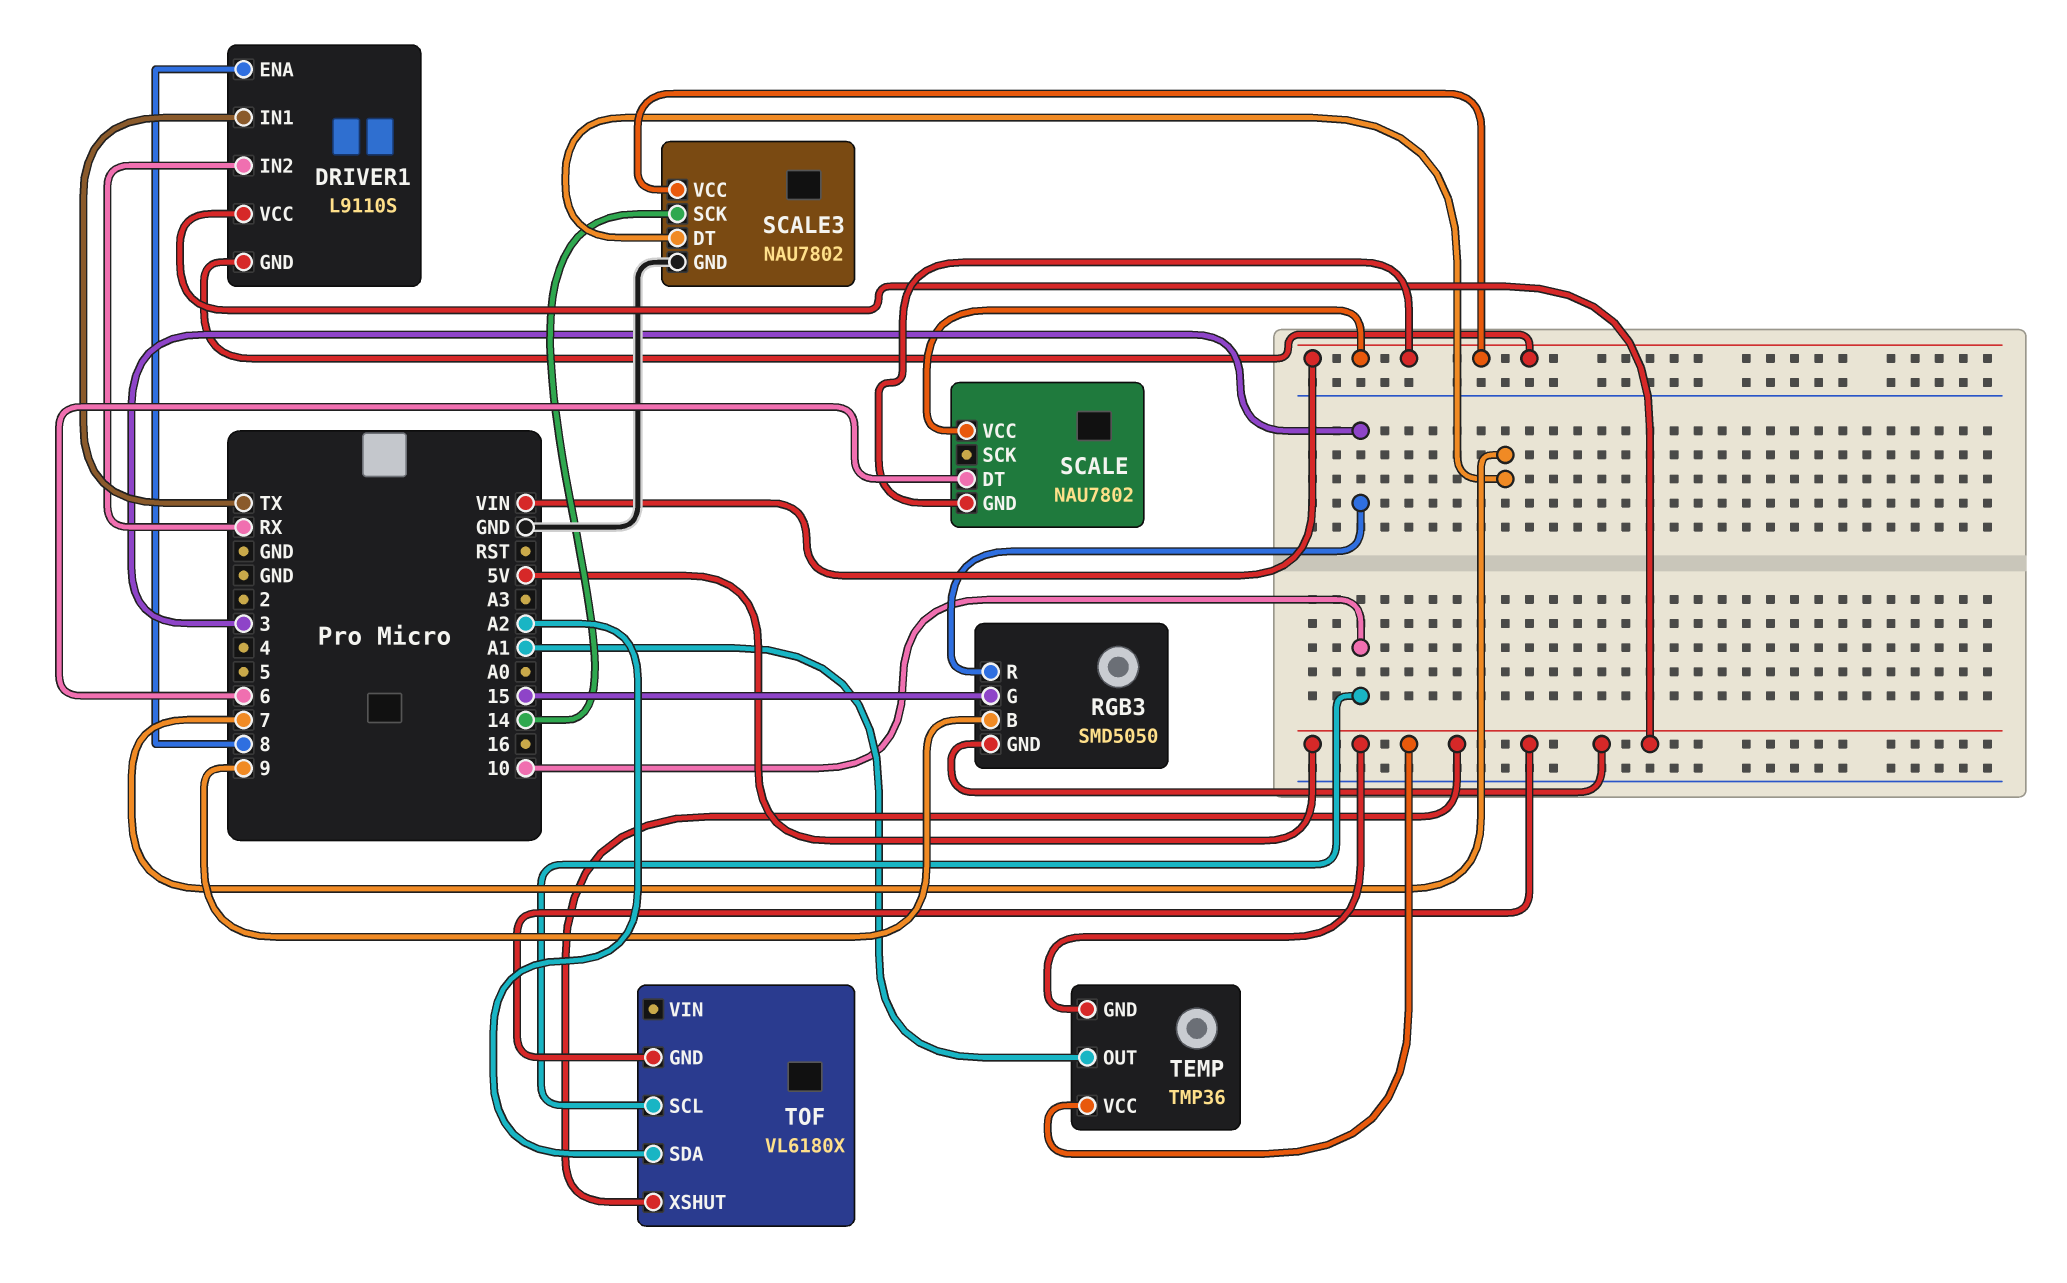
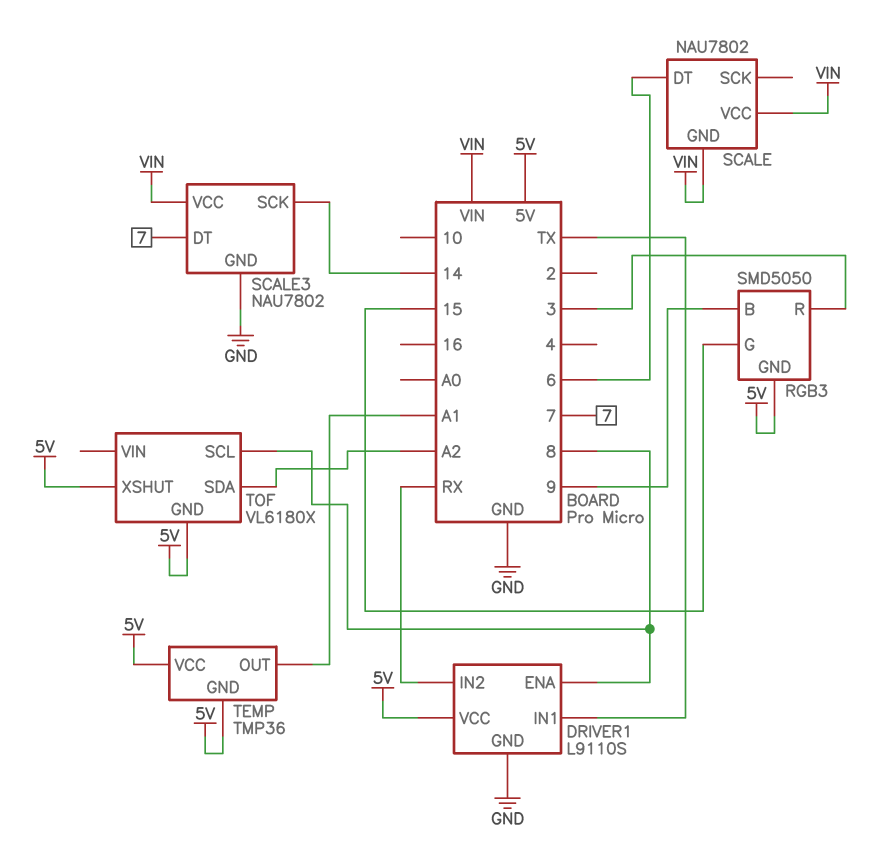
DRIVER1 pin GND: VIN -> GND
TOF pin SCL: 10 -> 8

